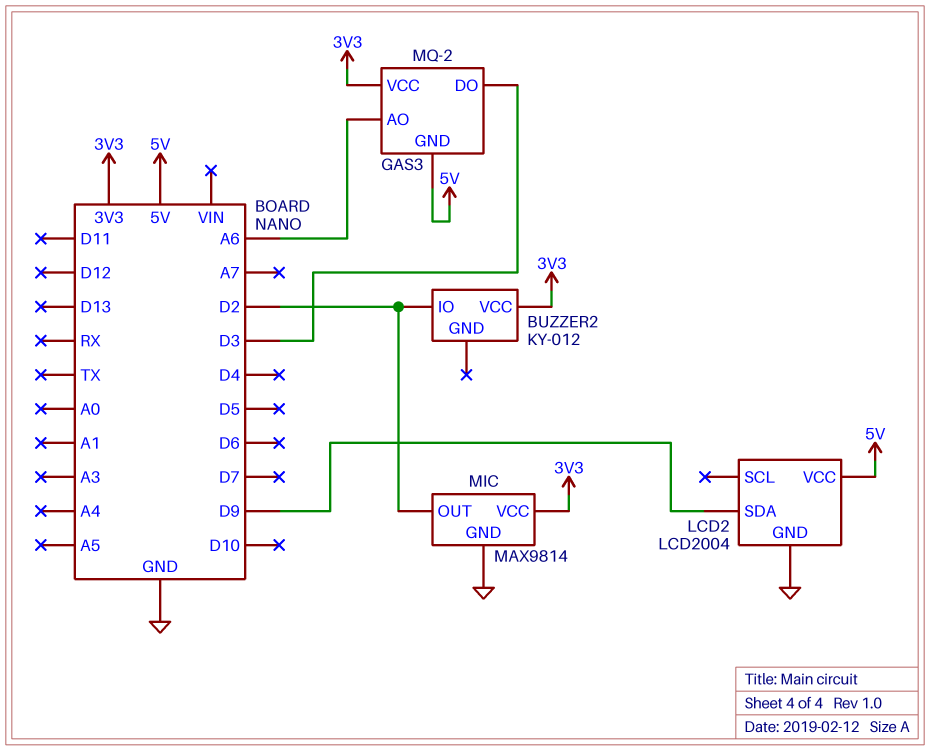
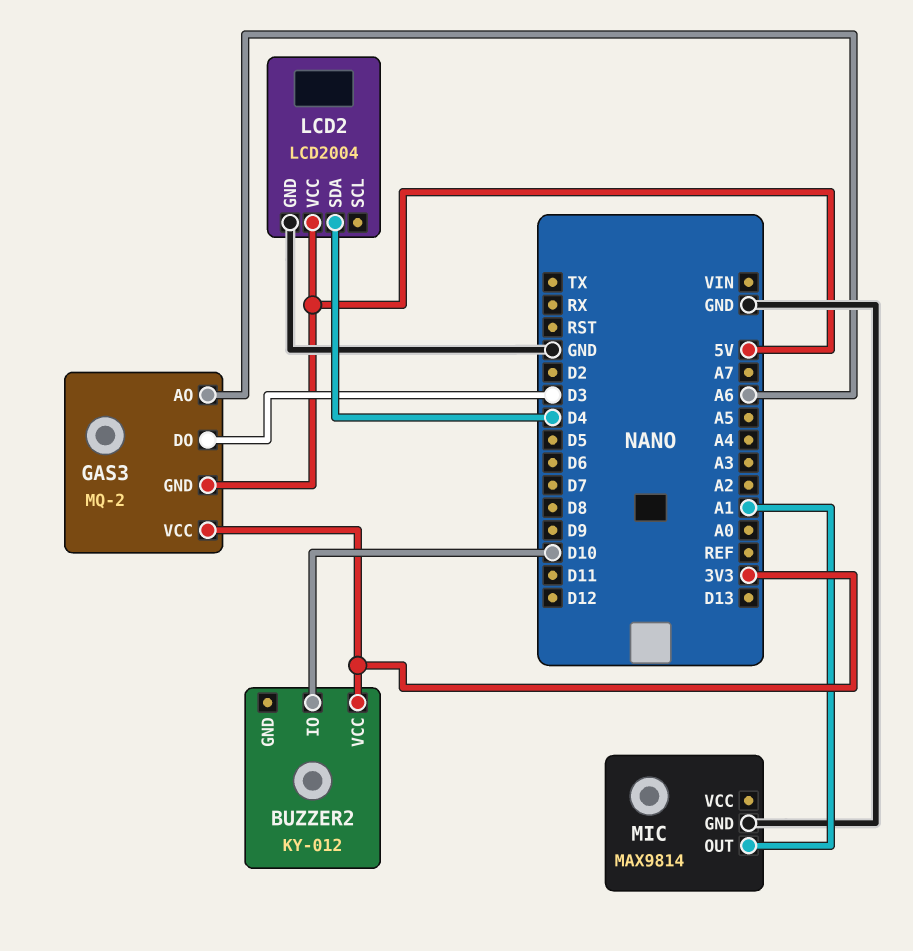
BUZZER2 pin IO: D2 -> D10
LCD2 pin SDA: D9 -> D4
MIC pin OUT: D2 -> A1
MIC pin VCC: 3V3 -> none

